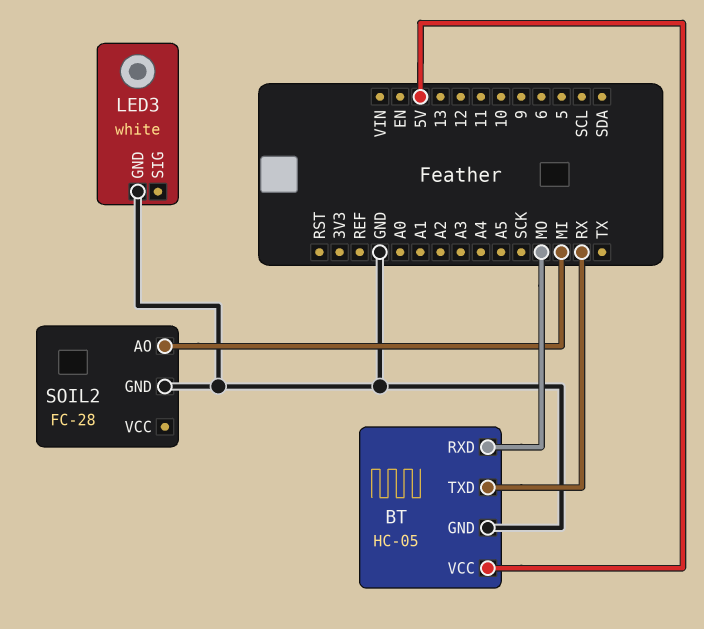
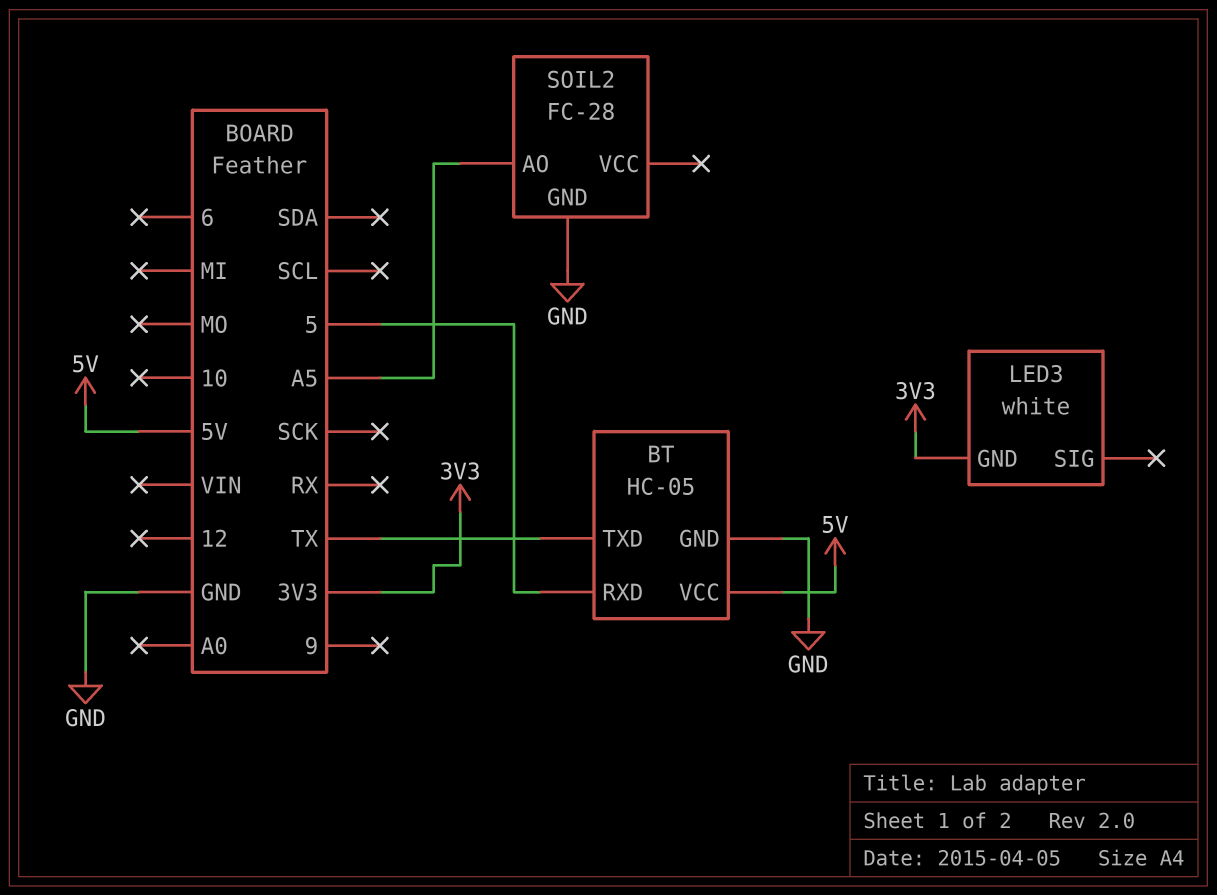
BT pin RXD: MO -> 5
BT pin TXD: RX -> TX
LED3 pin GND: GND -> 3V3
SOIL2 pin AO: MI -> A5

